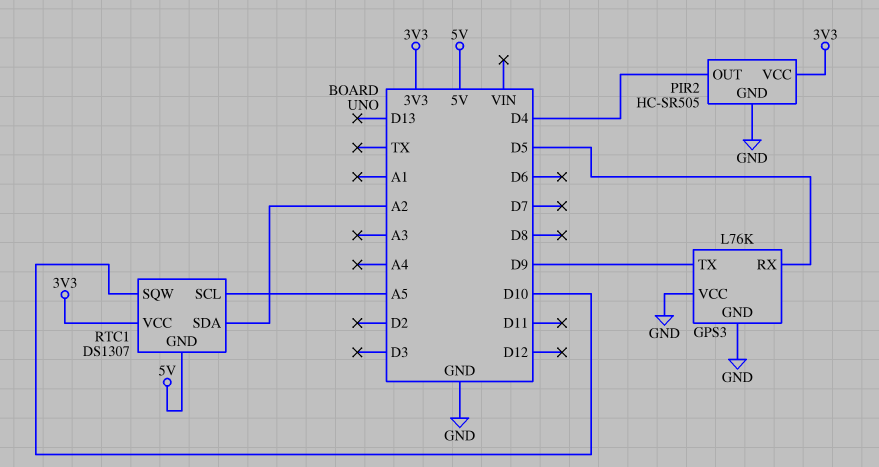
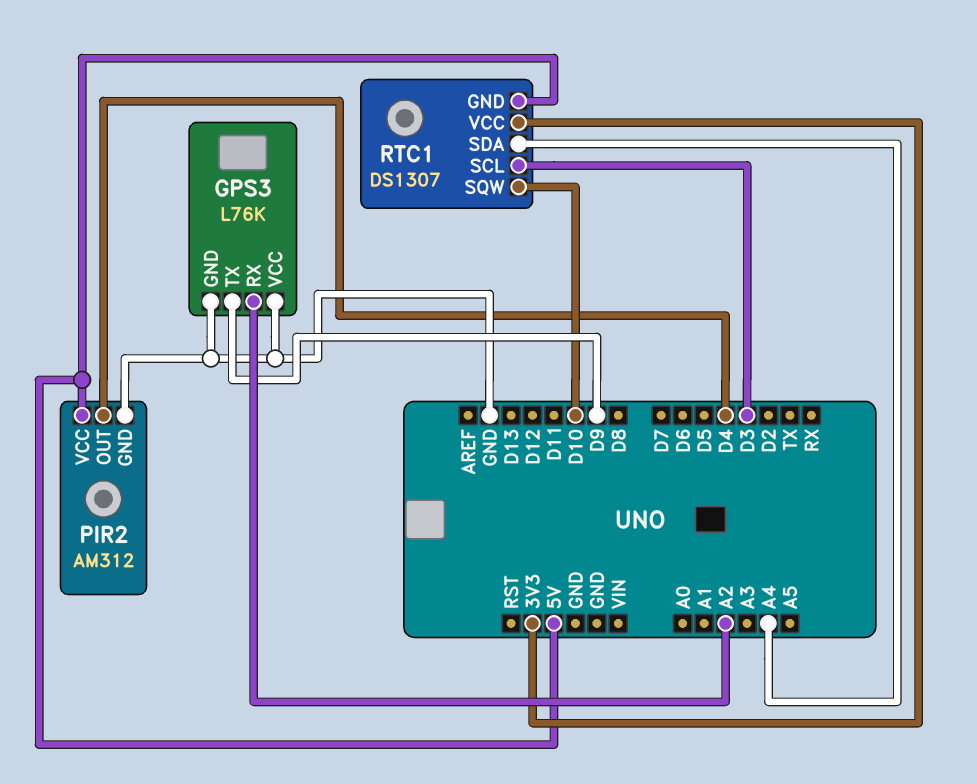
GPS3 pin RX: D5 -> A2
PIR2: HC-SR505 -> AM312
PIR2 pin VCC: 3V3 -> 5V
RTC1 pin SCL: A5 -> D3
RTC1 pin SDA: A2 -> A4

